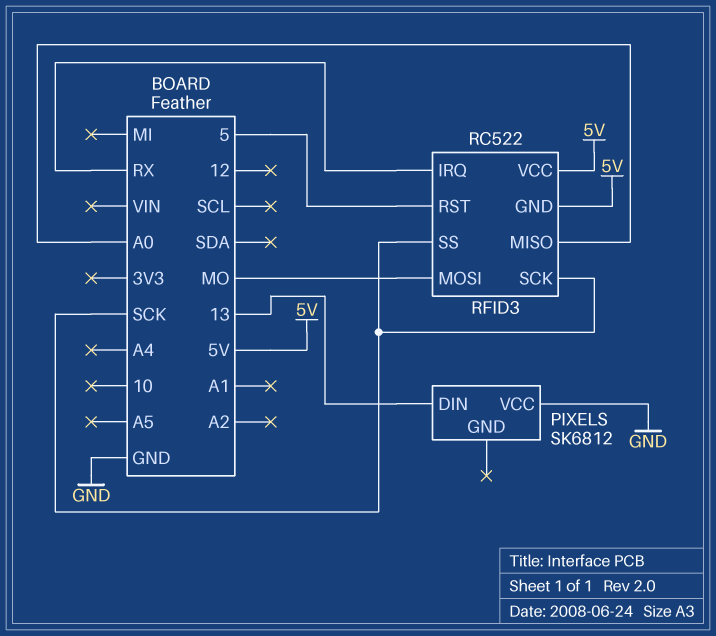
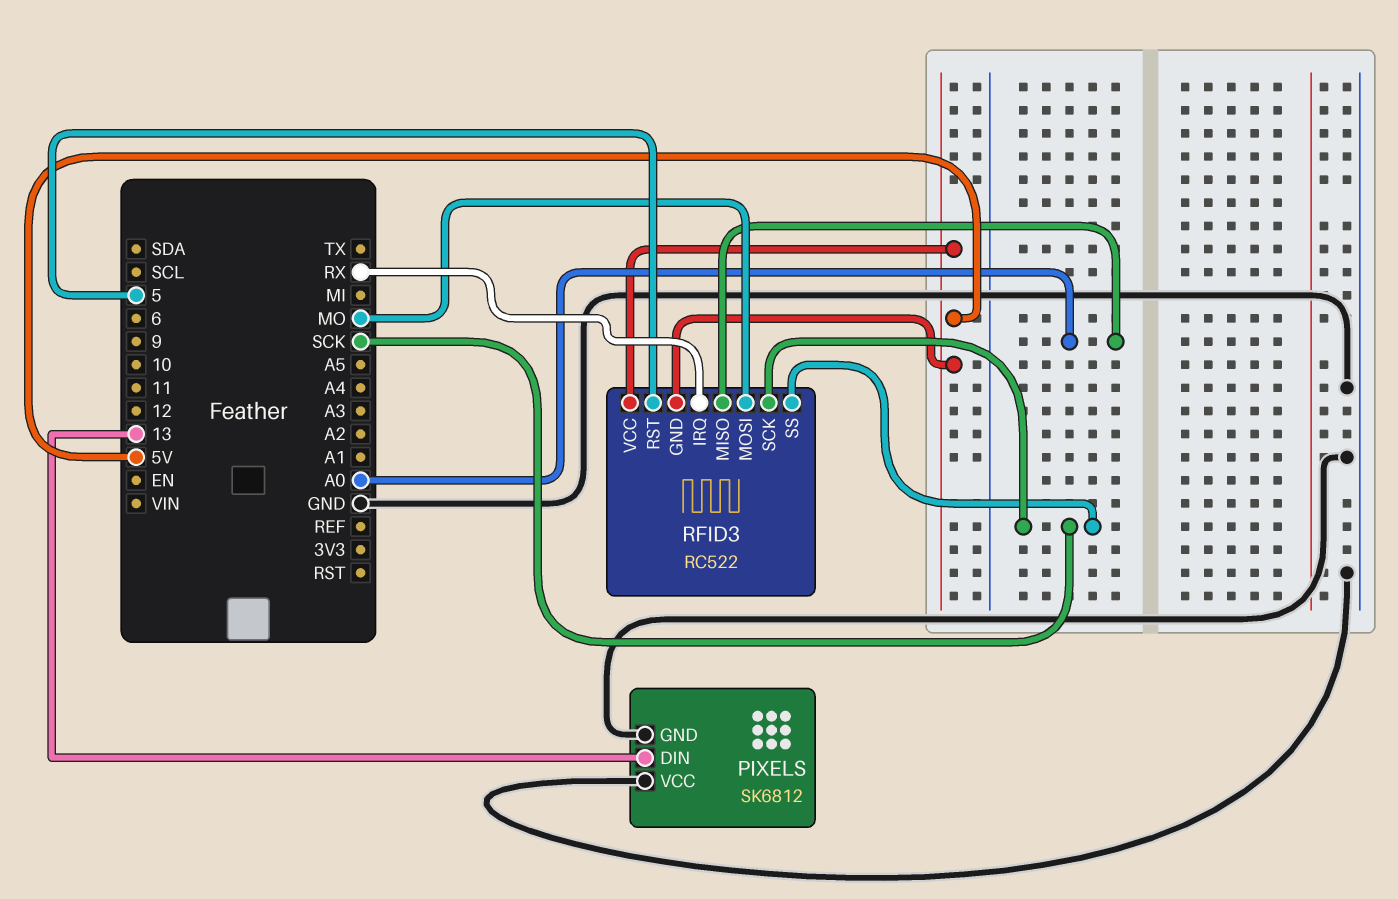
PIXELS pin GND: none -> GND

